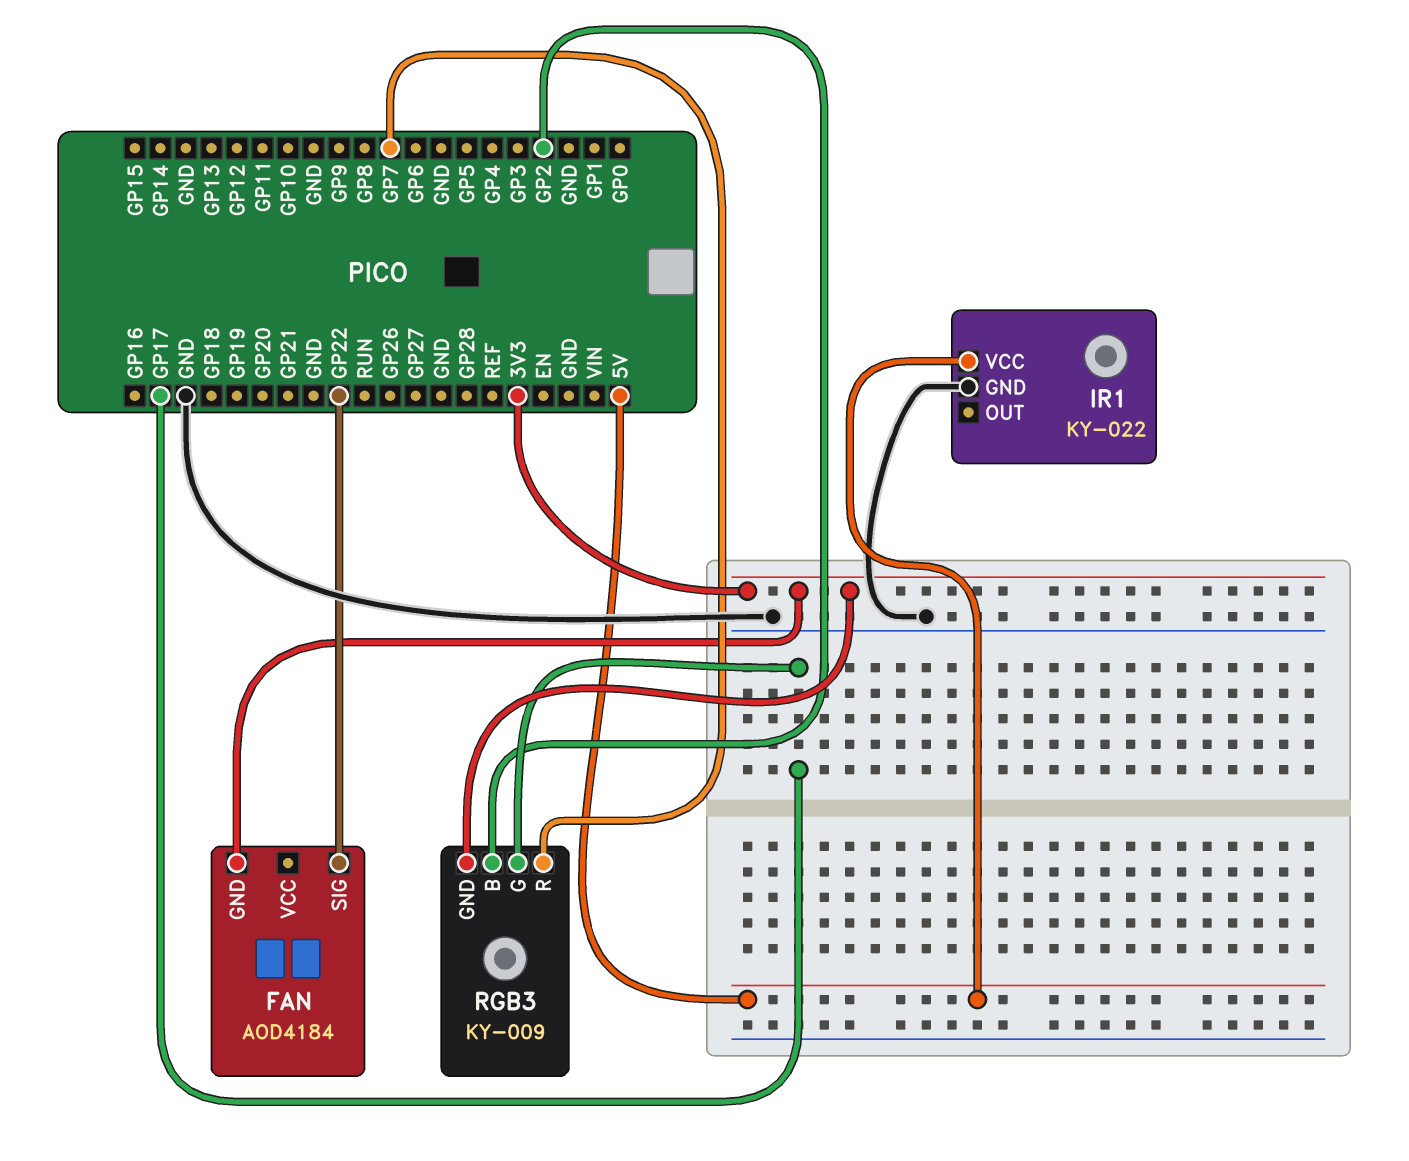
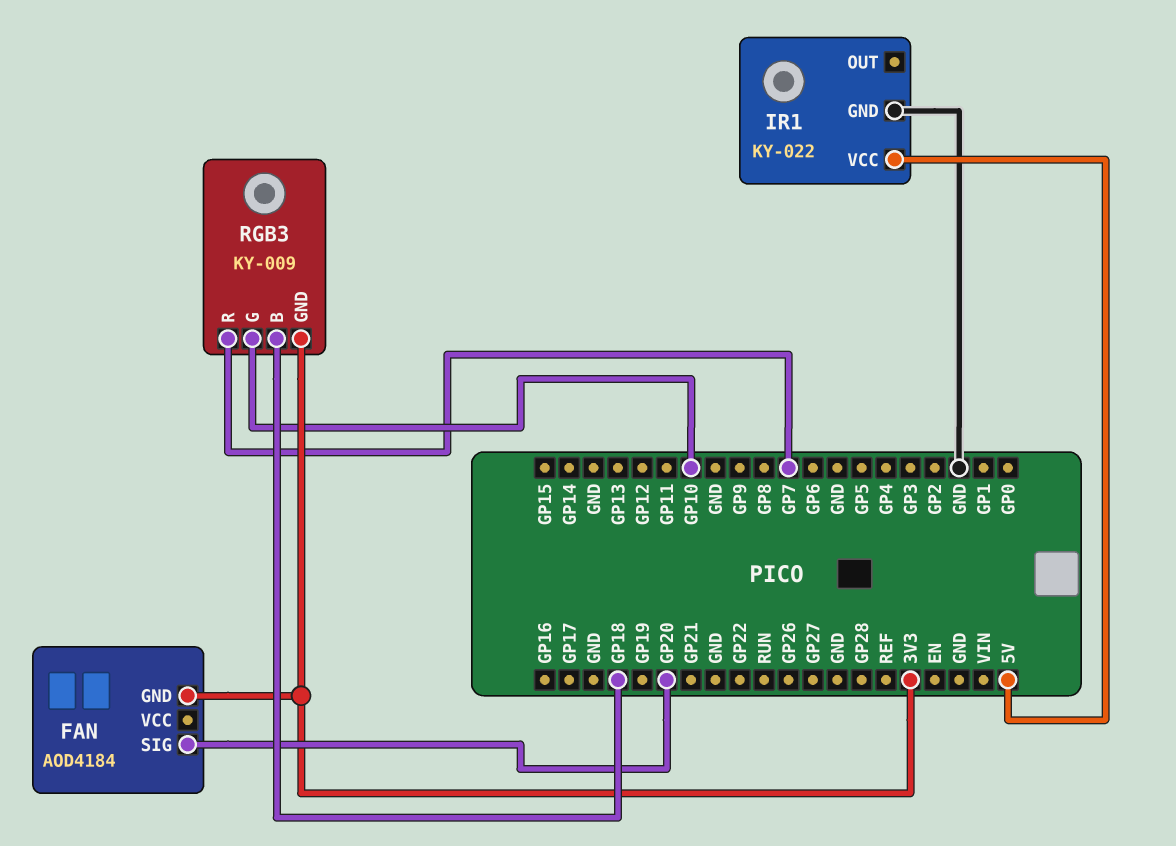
FAN pin SIG: GP22 -> GP20
RGB3 pin B: GP2 -> GP18
RGB3 pin G: GP17 -> GP10

